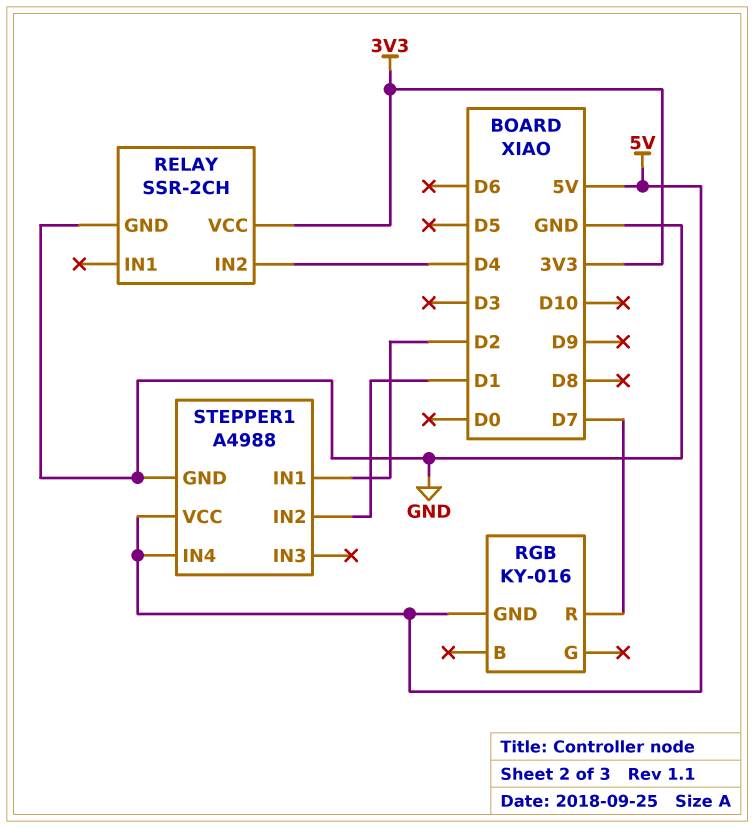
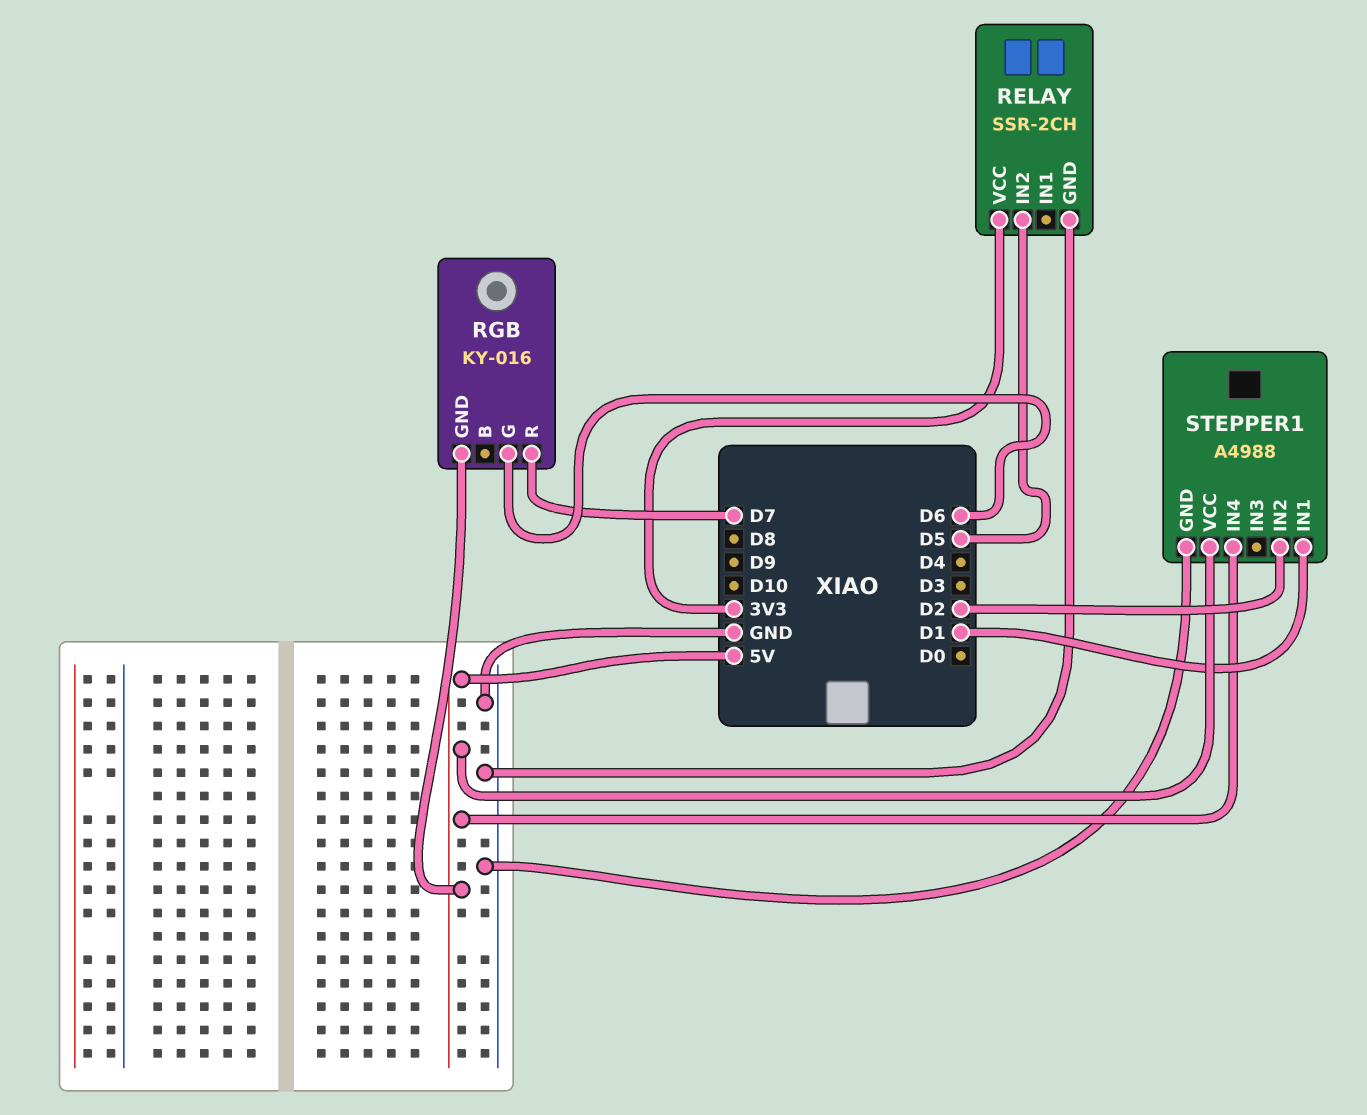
RELAY pin IN2: D4 -> D5
RGB pin G: none -> D6
STEPPER1 pin IN1: D2 -> D1
STEPPER1 pin IN2: D1 -> D2

